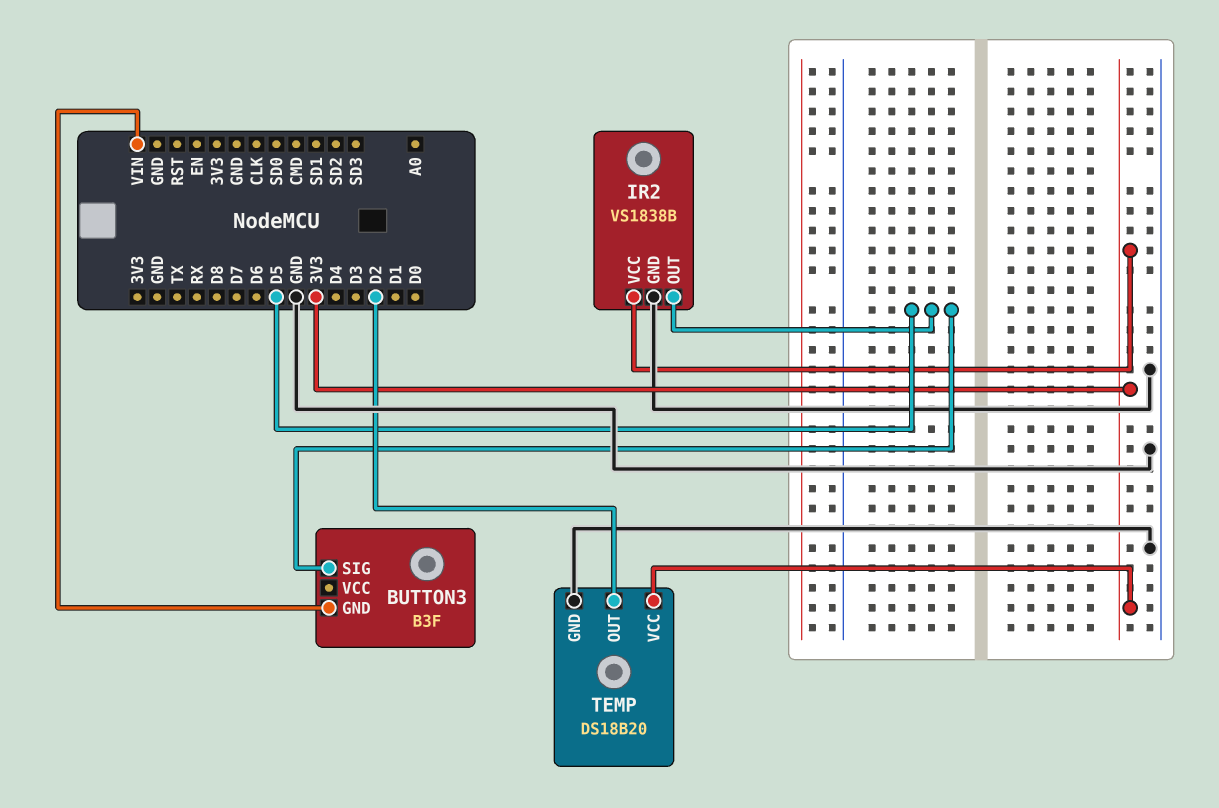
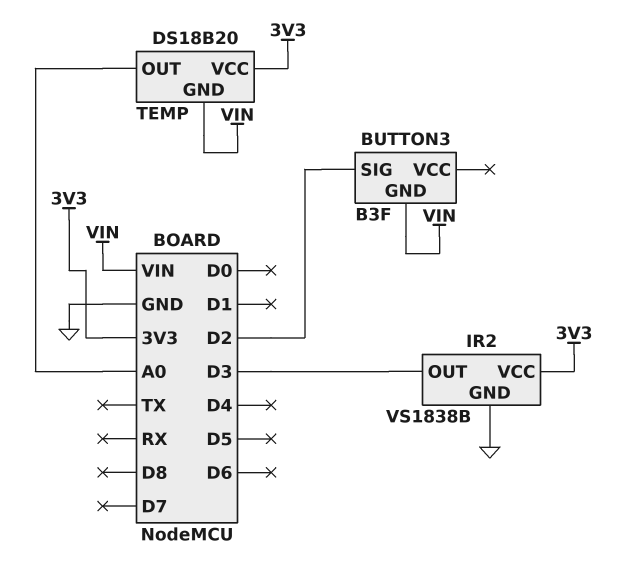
BUTTON3 pin SIG: D5 -> D2
IR2 pin OUT: D5 -> D3
TEMP pin GND: GND -> VIN
TEMP pin OUT: D2 -> A0

